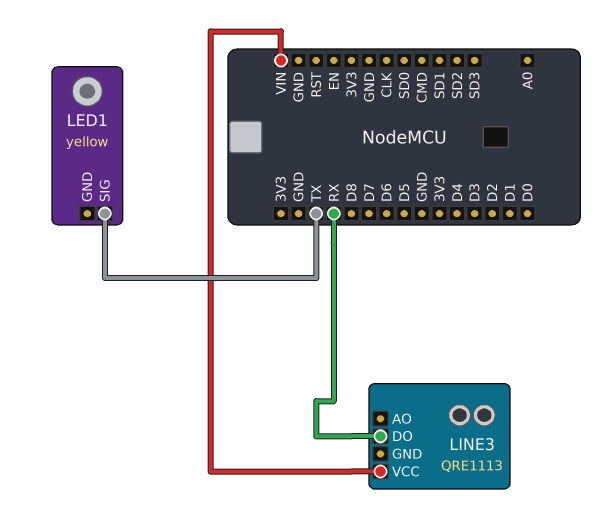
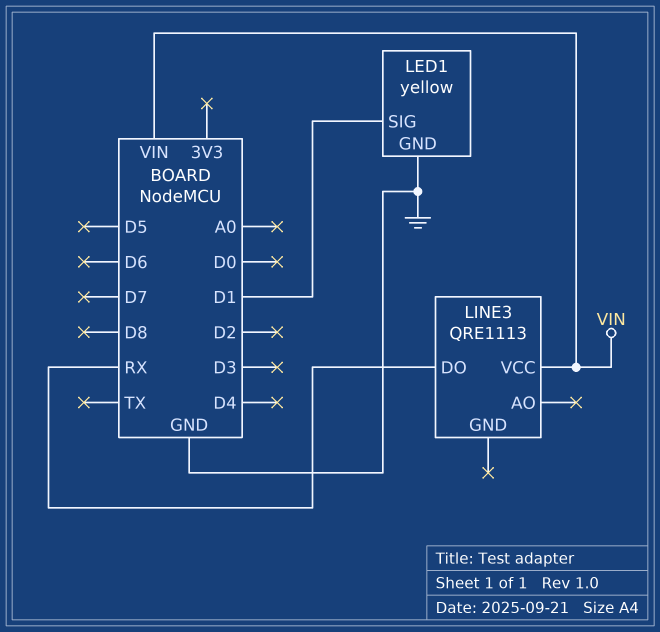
LED1 pin GND: none -> GND
LED1 pin SIG: TX -> D1

